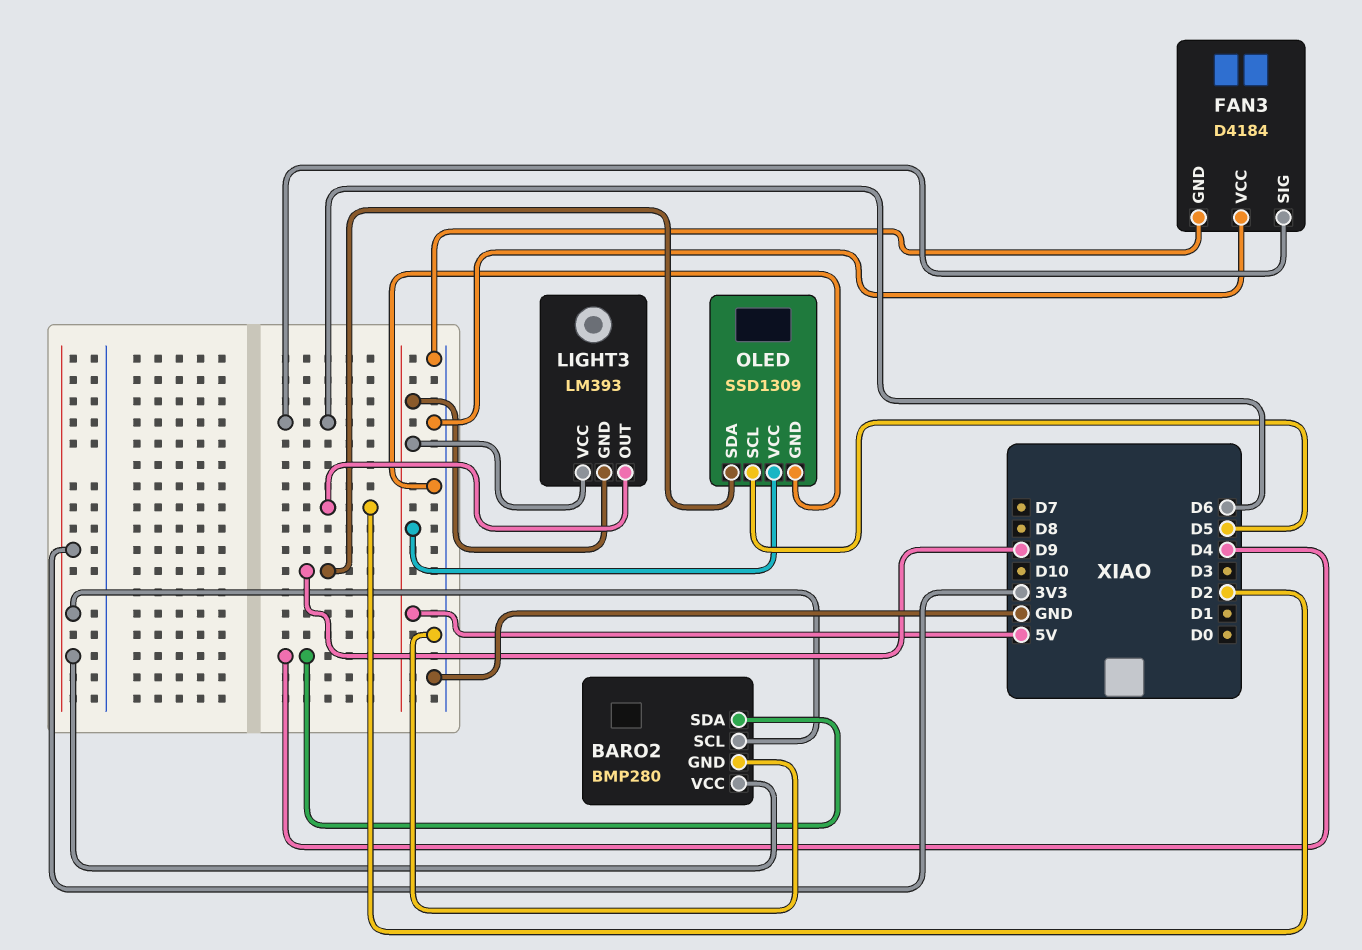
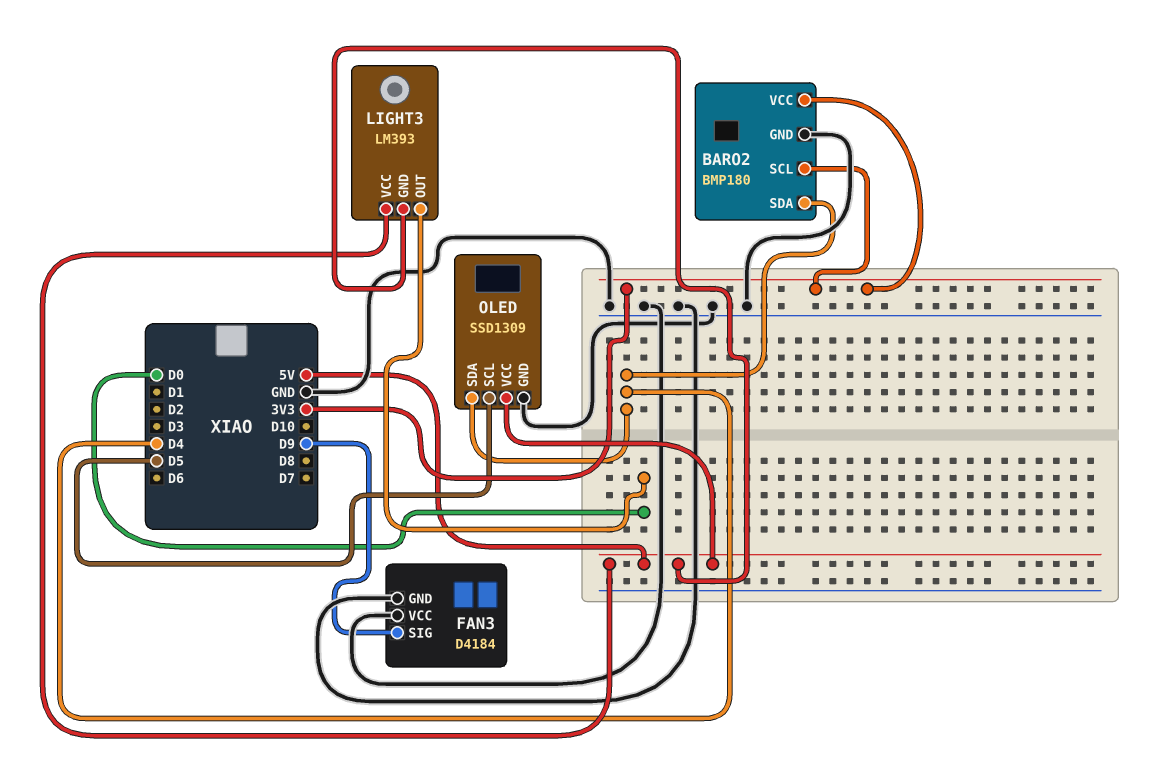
BARO2: BMP280 -> BMP180
FAN3 pin SIG: D6 -> D9
LIGHT3 pin OUT: D2 -> D0
OLED pin SDA: D9 -> D4

